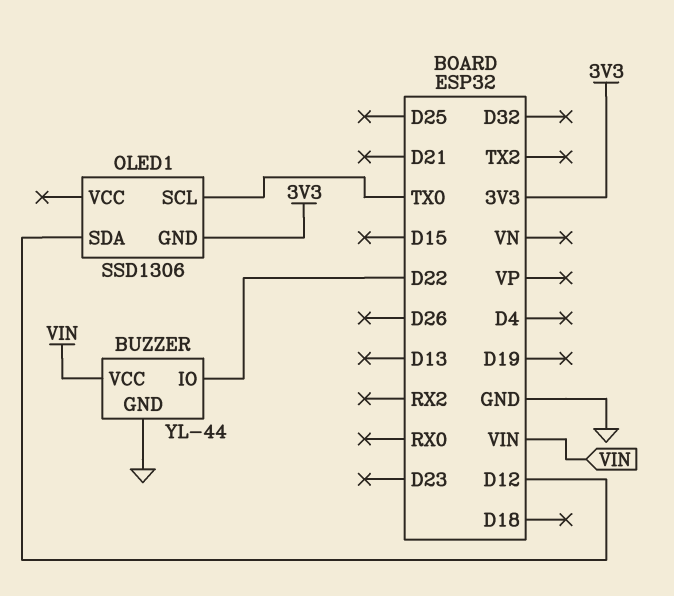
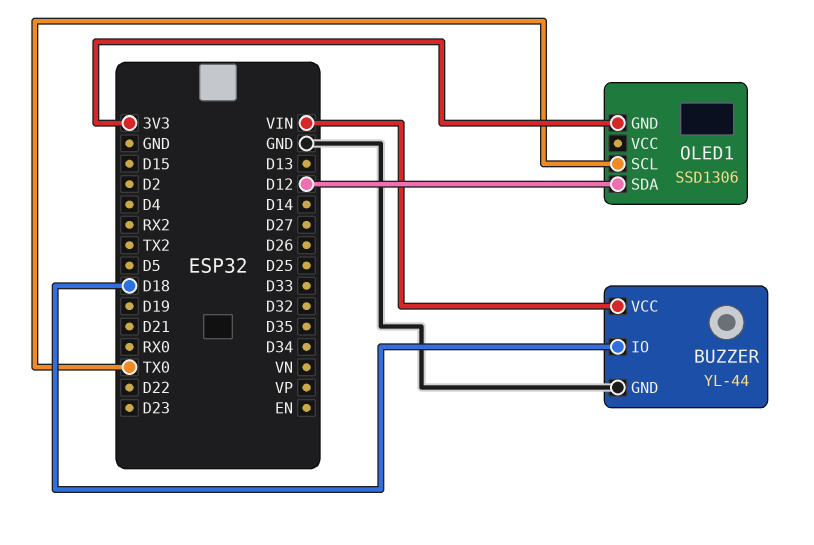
BUZZER pin IO: D22 -> D18

